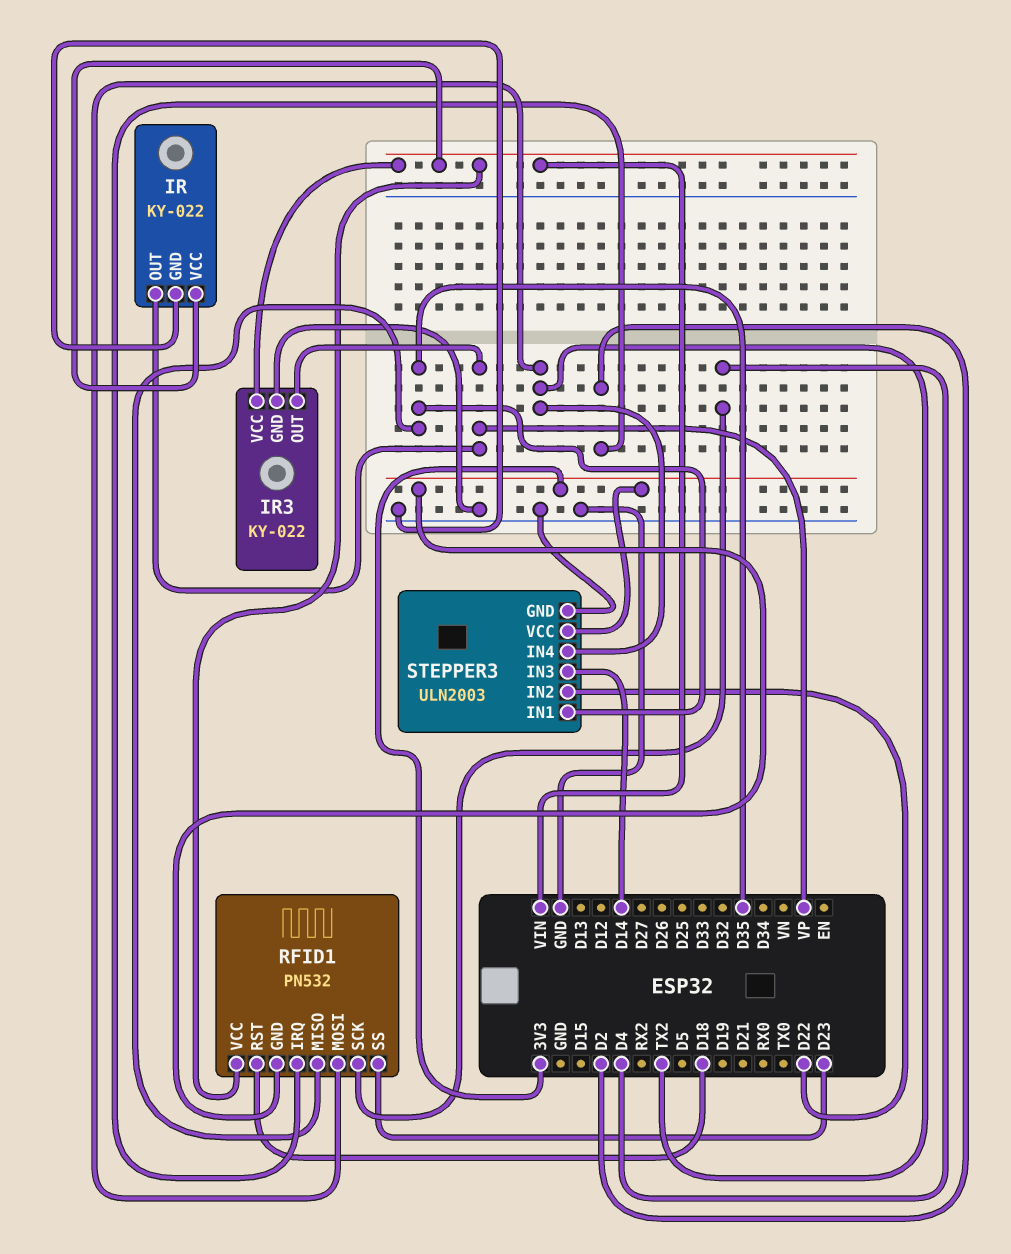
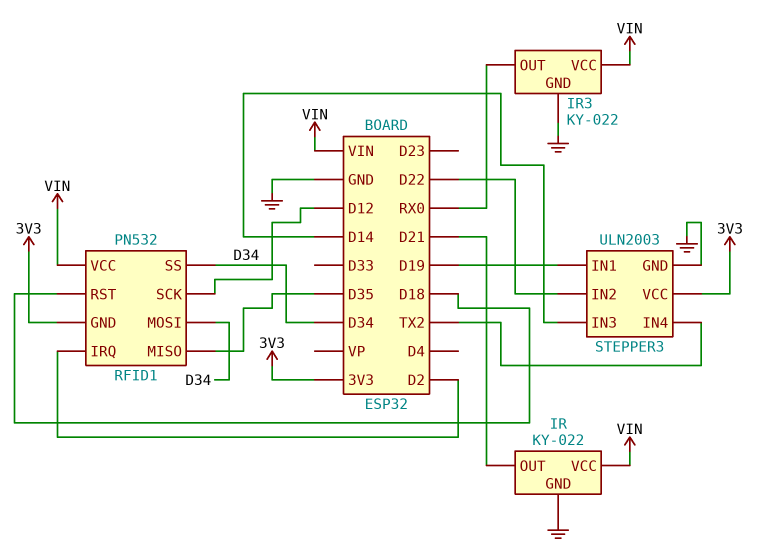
IR pin OUT: VP -> D21
IR3 pin OUT: VP -> RX0
RFID1 pin MOSI: TX2 -> D34
RFID1 pin SCK: D4 -> D12
RFID1 pin SS: D23 -> D34
STEPPER3 pin IN1: D35 -> D19

